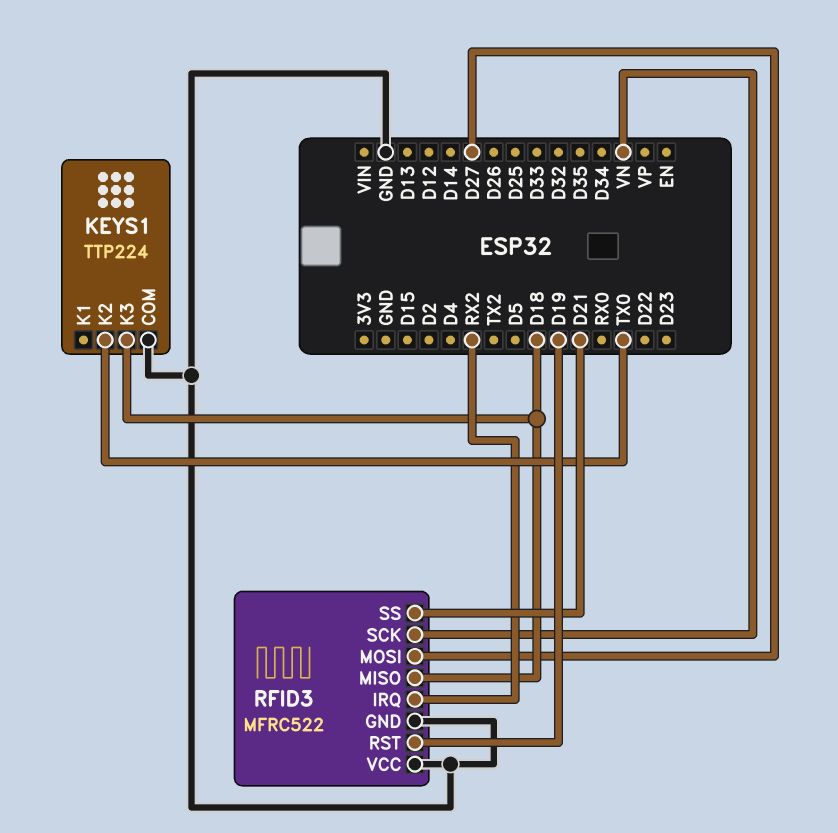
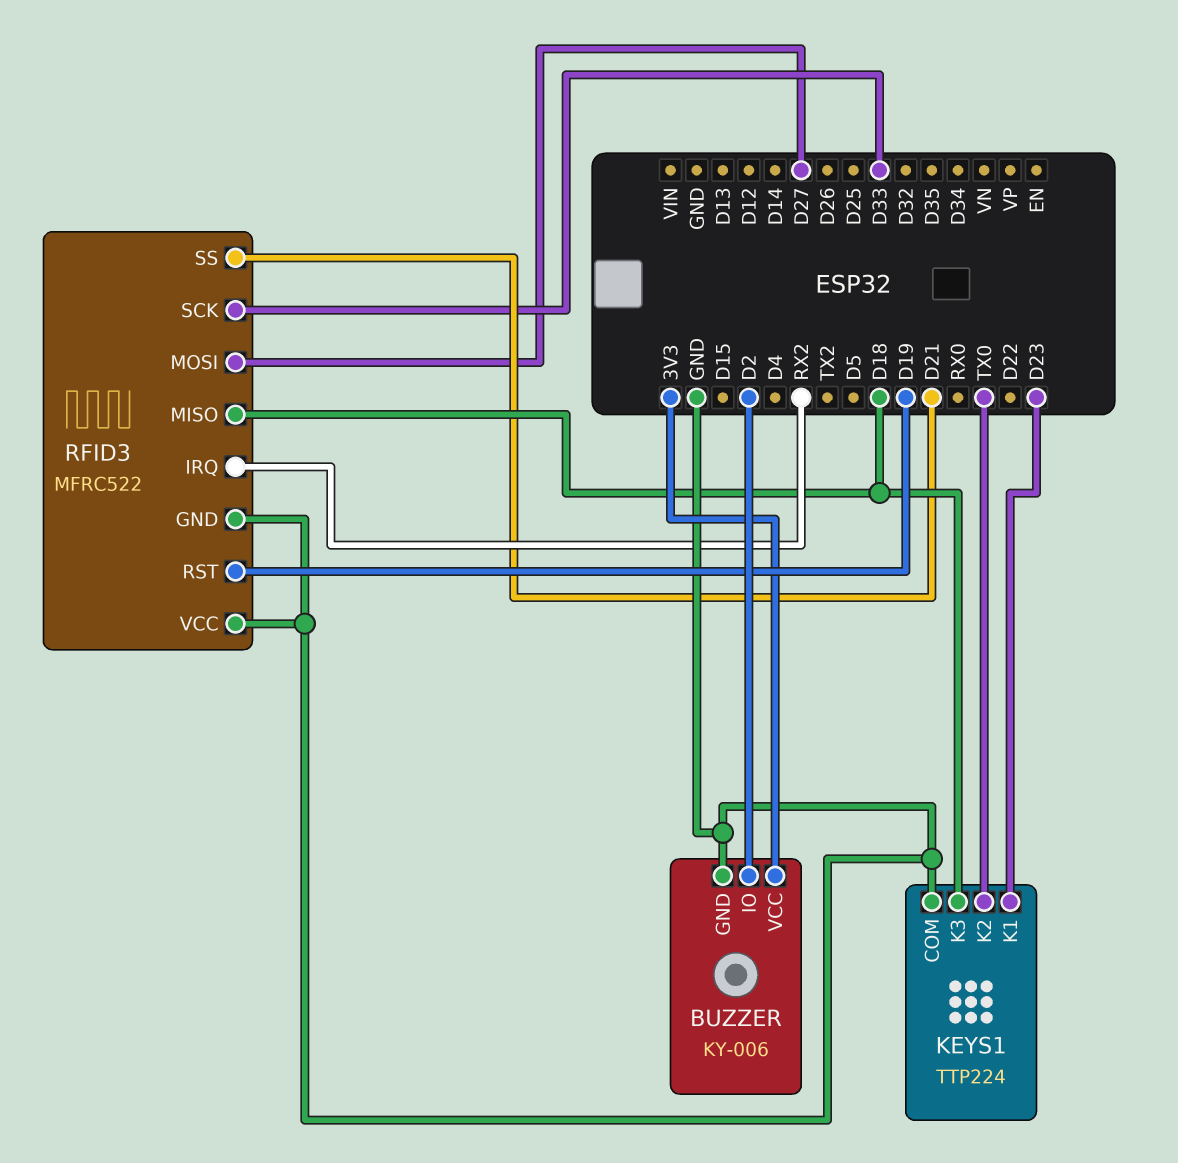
BUZZER: none -> KY-006
BUZZER pin GND: none -> GND
BUZZER pin IO: none -> D2
BUZZER pin VCC: none -> 3V3
KEYS1 pin K1: none -> D23
RFID3 pin SCK: VN -> D33

